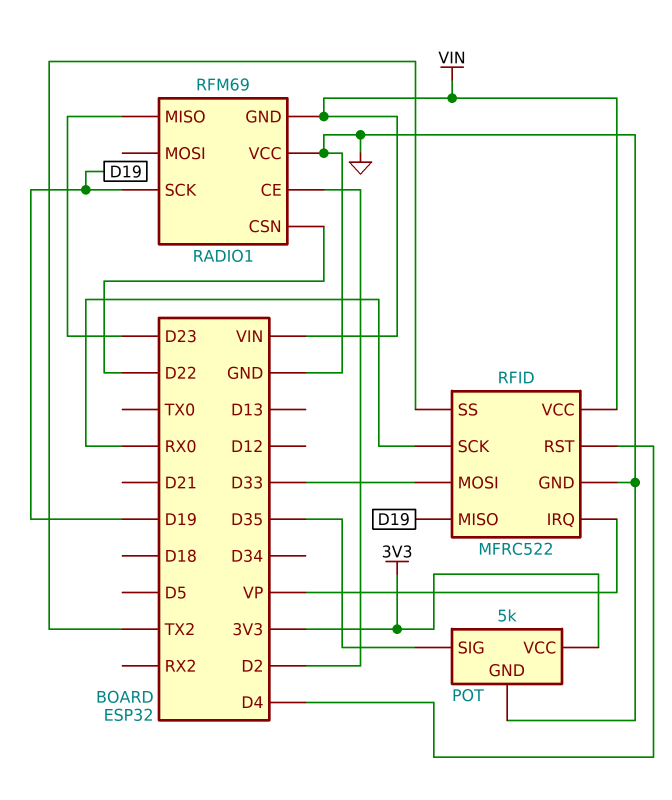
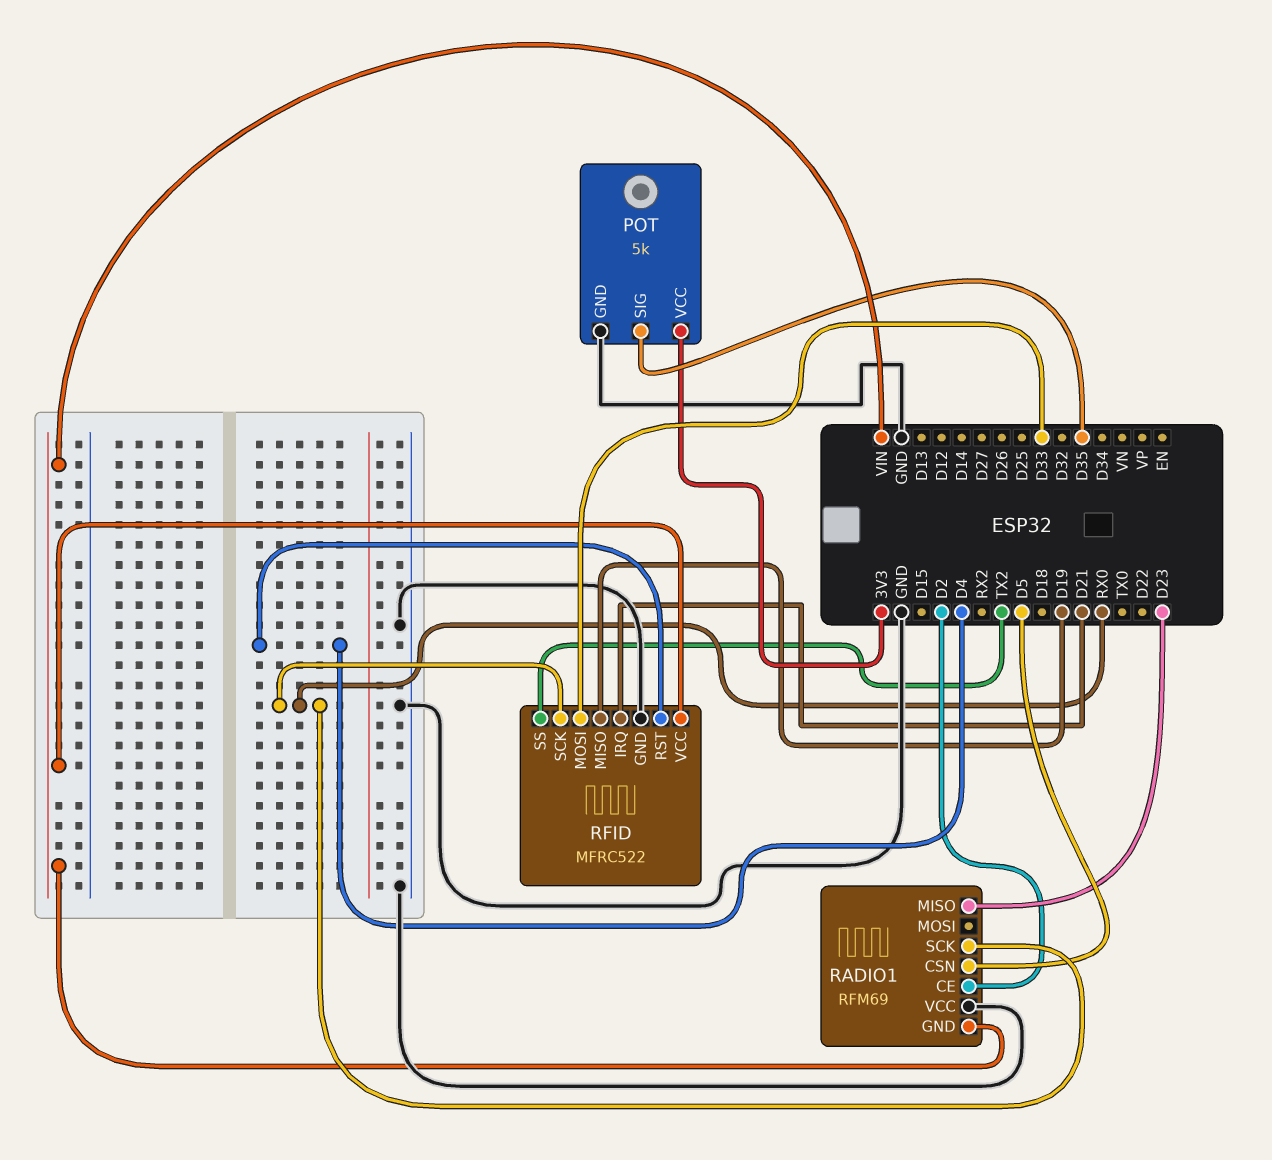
RADIO1 pin CSN: D22 -> D5
RADIO1 pin SCK: D19 -> RX0
RFID pin IRQ: VP -> D21

